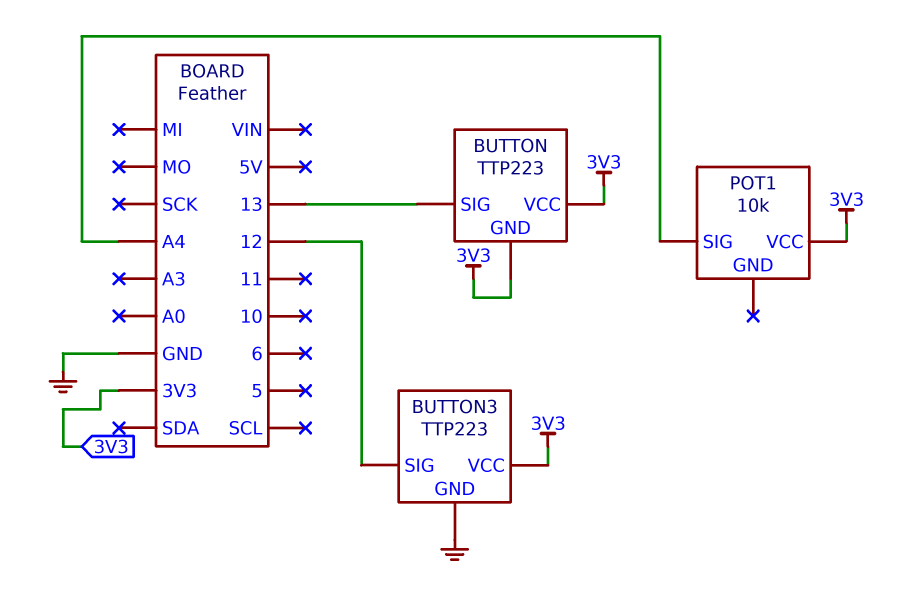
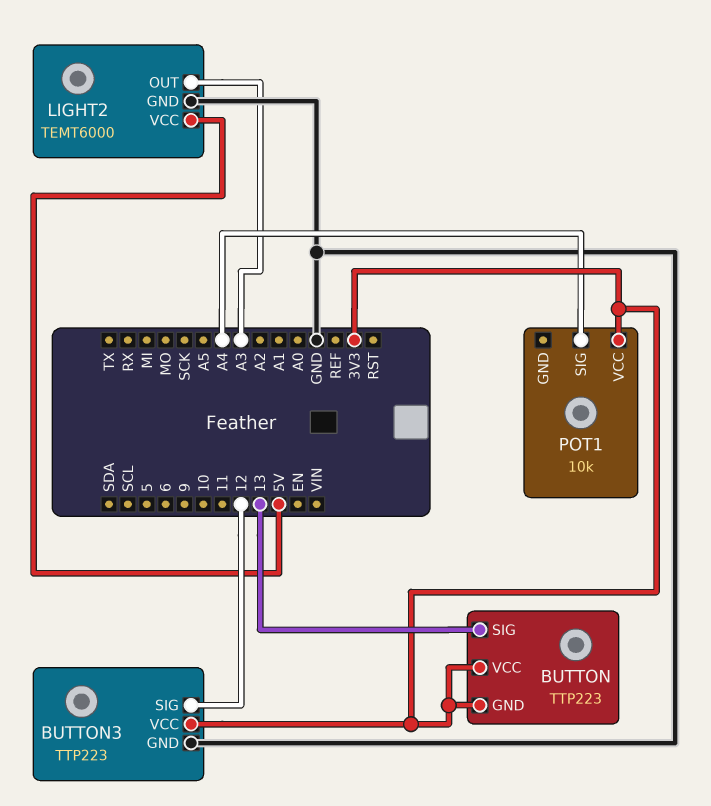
LIGHT2: none -> TEMT6000
LIGHT2 pin GND: none -> GND
LIGHT2 pin OUT: none -> A3
LIGHT2 pin VCC: none -> 5V

